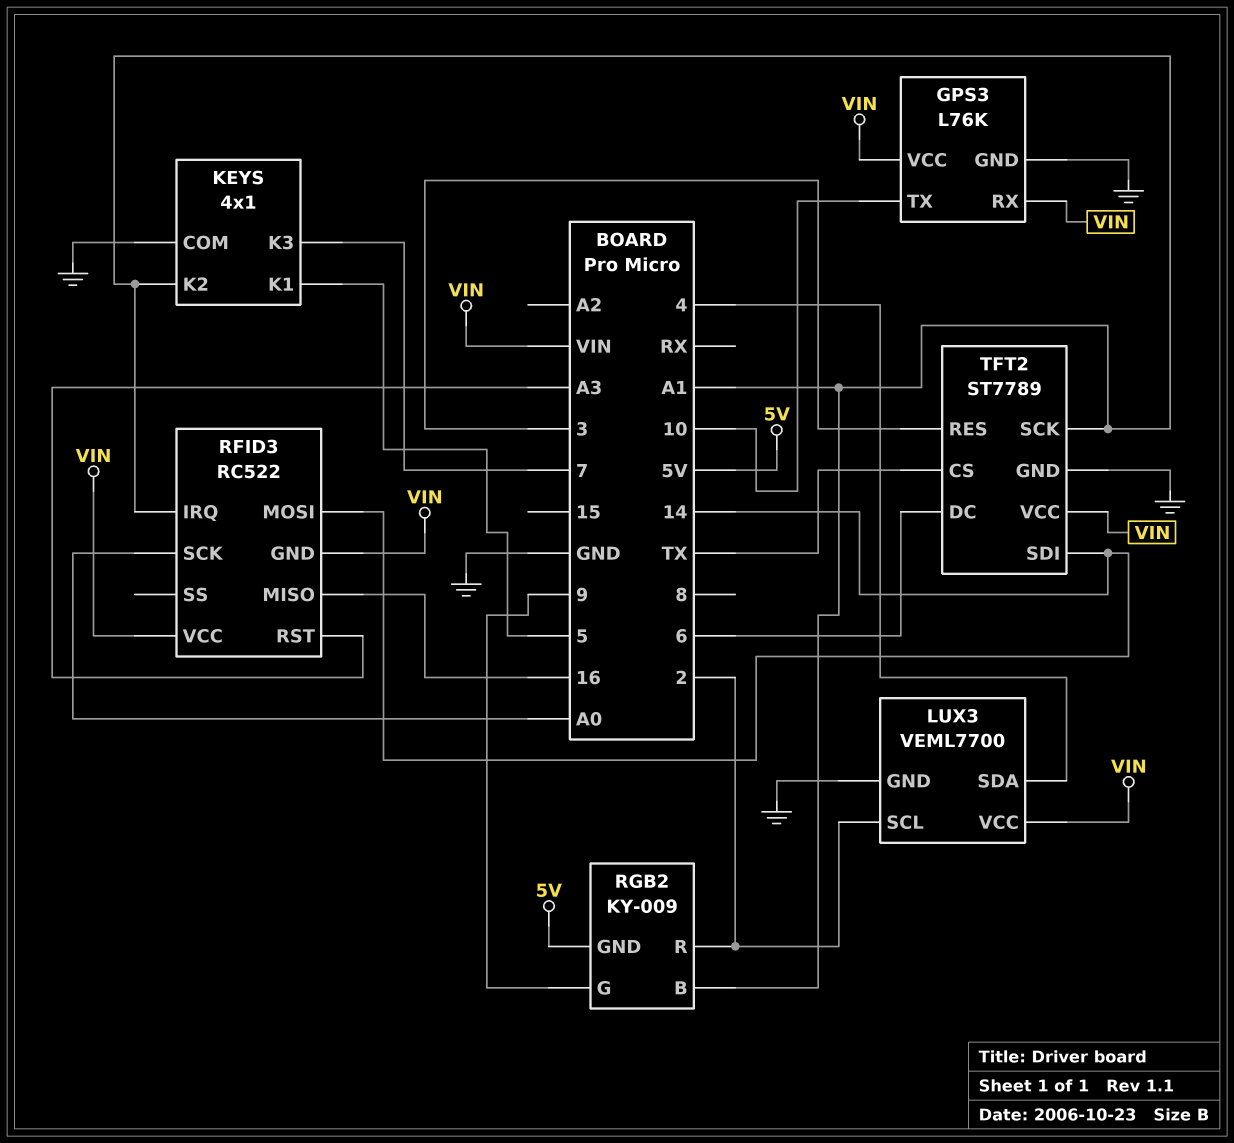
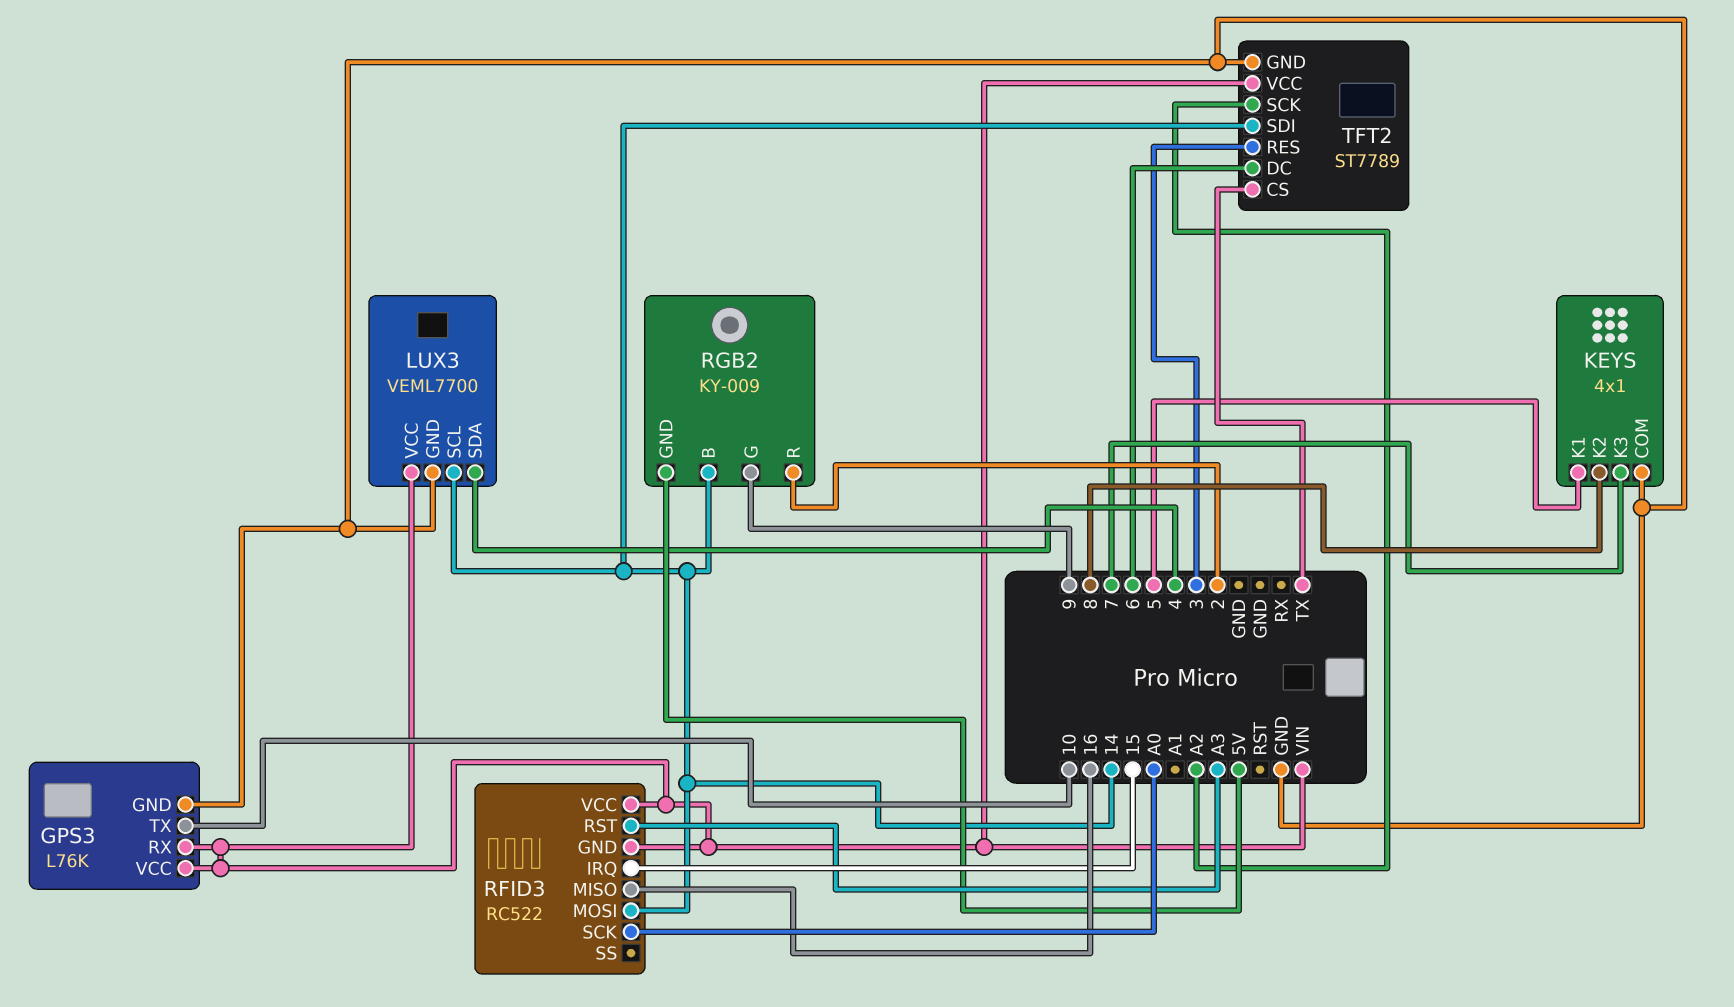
KEYS pin K2: A1 -> 8
LUX3 pin SCL: 2 -> 14
RFID3 pin IRQ: A1 -> 15
RGB2 pin B: A1 -> 14
TFT2 pin SCK: A1 -> A2

